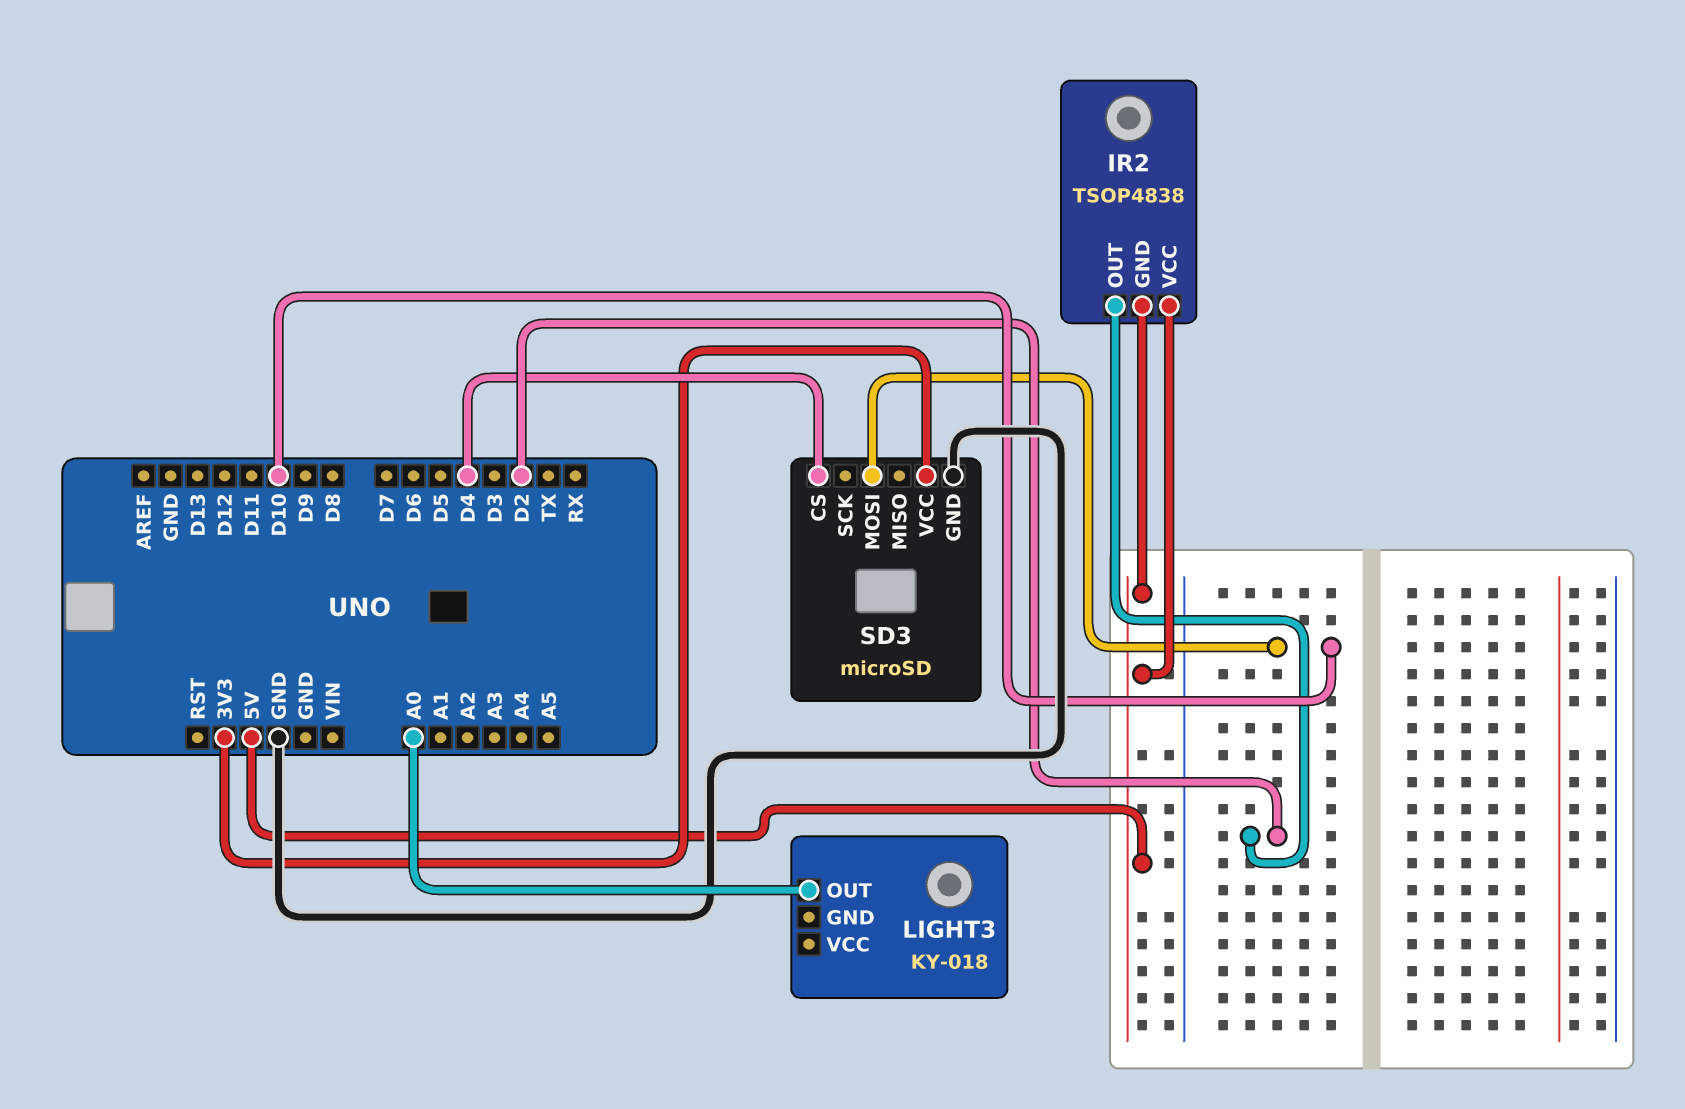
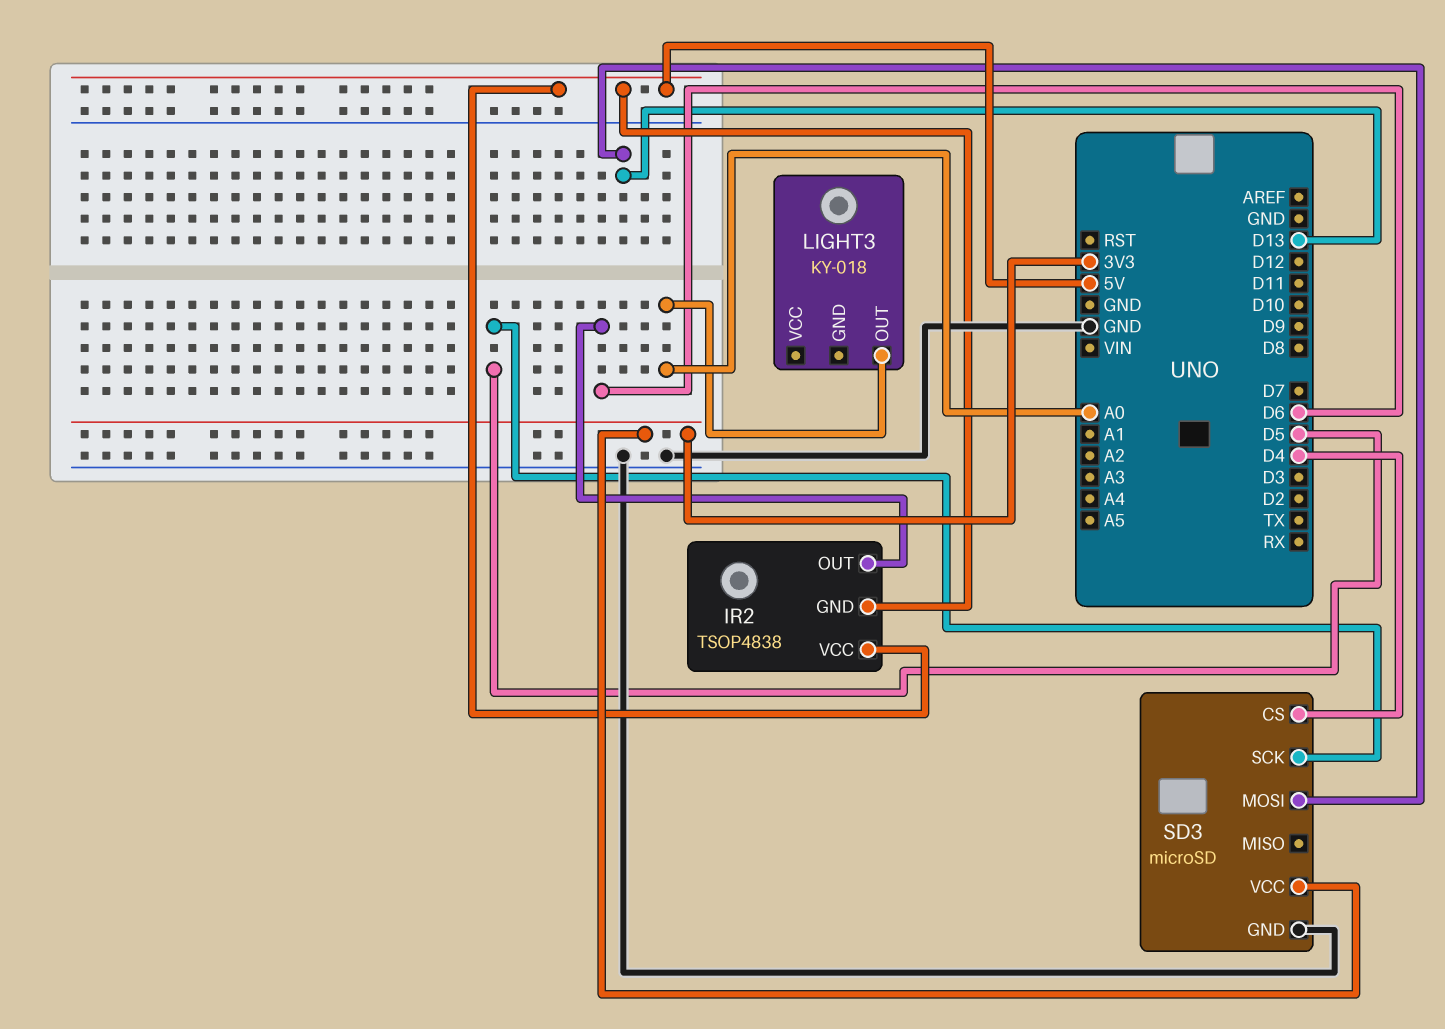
IR2 pin OUT: D2 -> D6
SD3 pin MOSI: D10 -> D13
SD3 pin SCK: none -> D5

